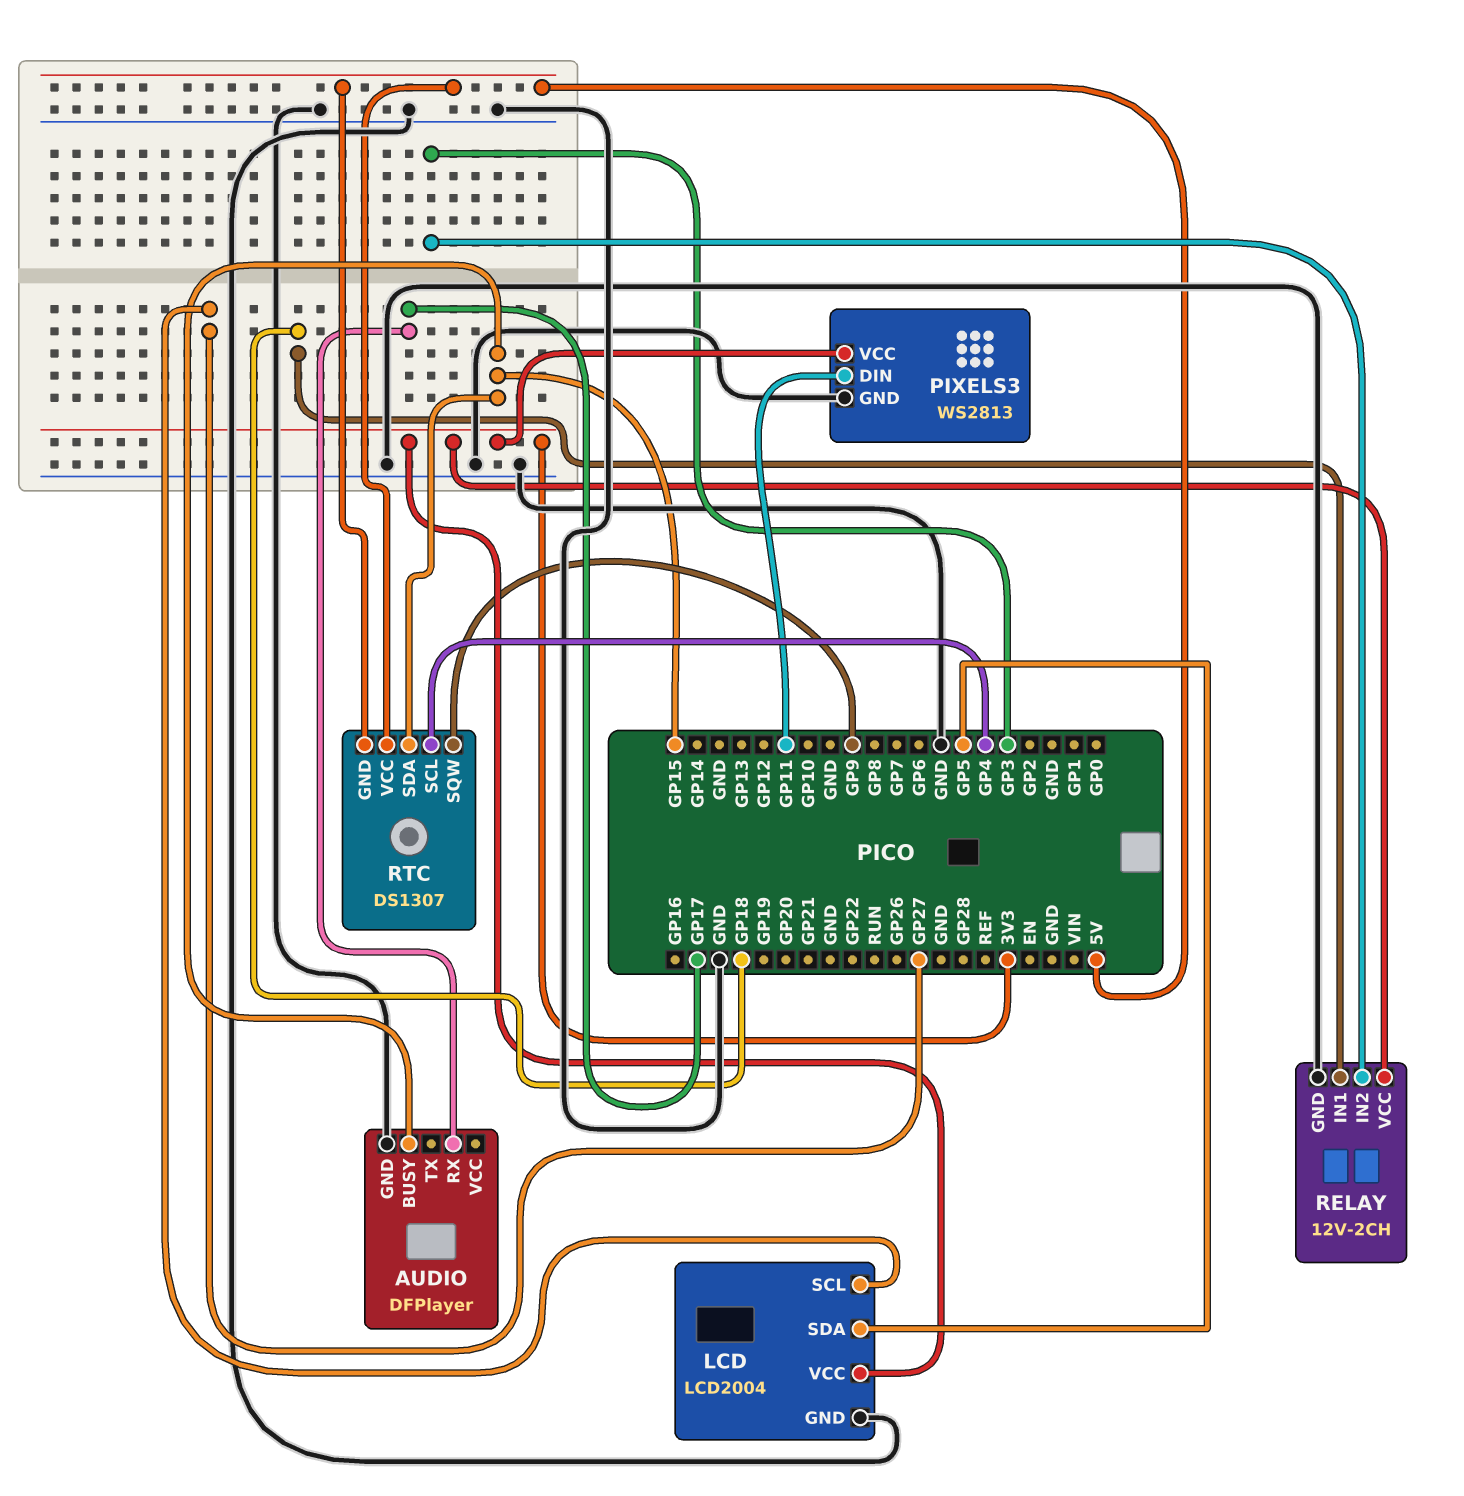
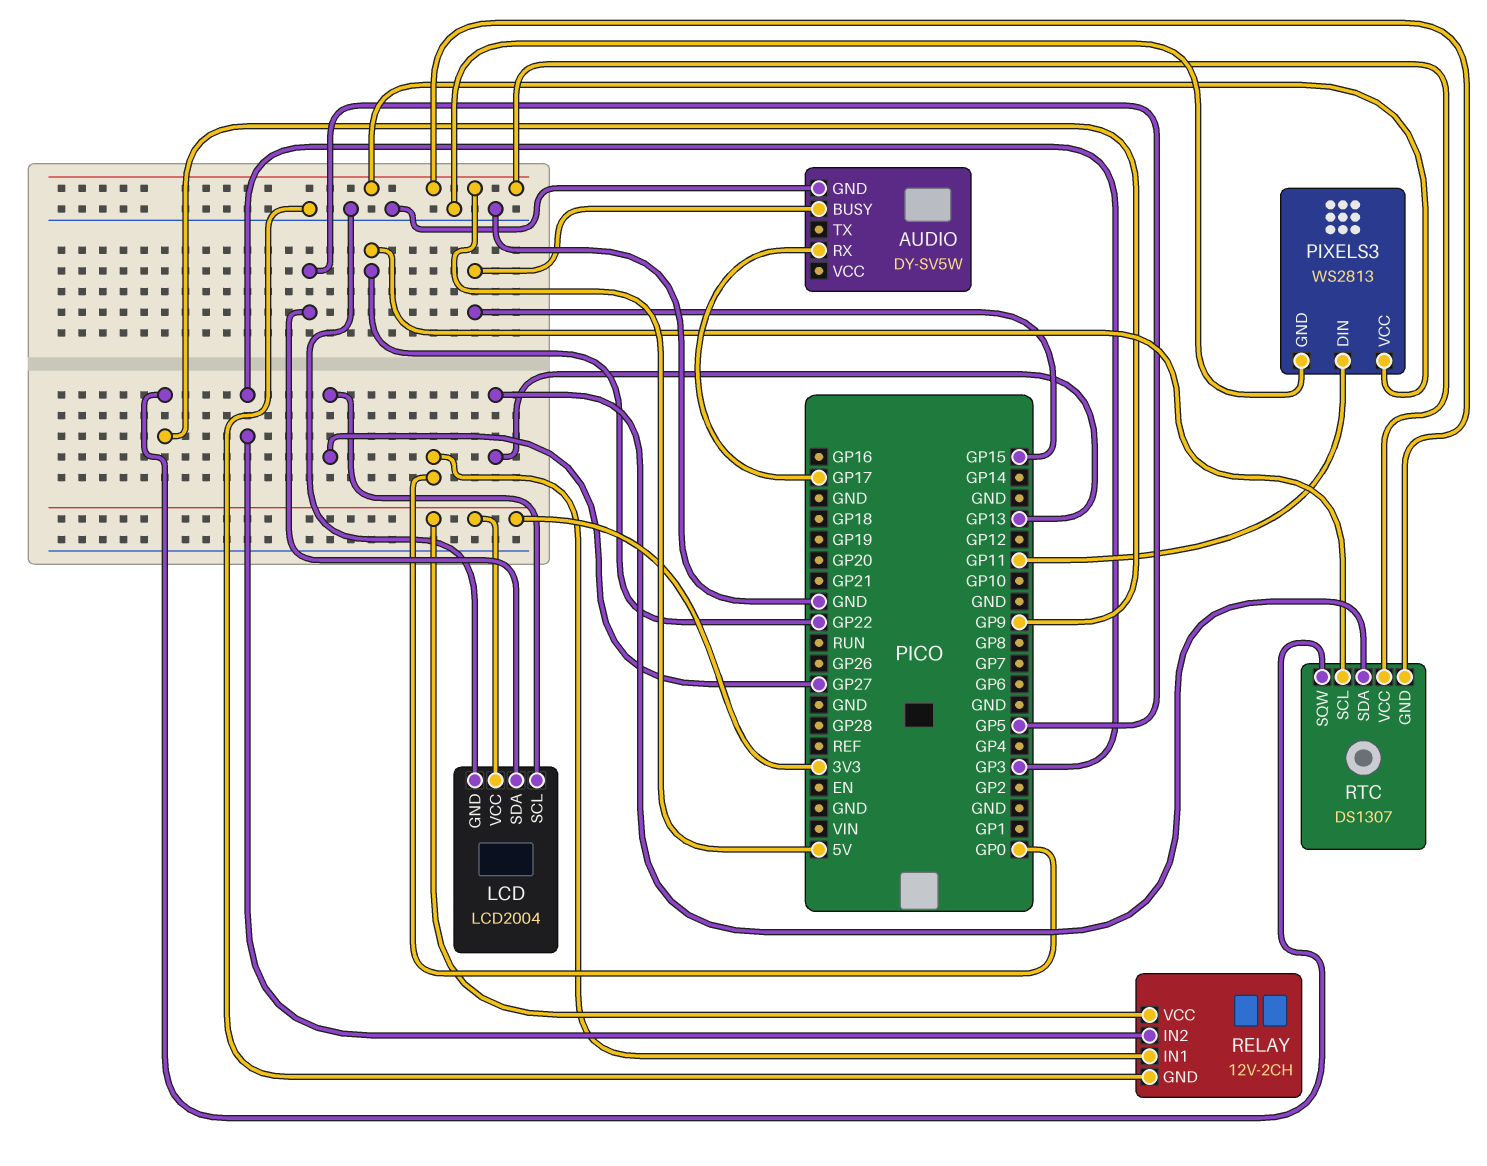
AUDIO: DFPlayer -> DY-SV5W
PIXELS3 pin VCC: 3V3 -> 5V
RELAY pin IN1: GP18 -> GP0
RTC pin SCL: GP4 -> GP22
RTC pin SDA: GP15 -> GP13

